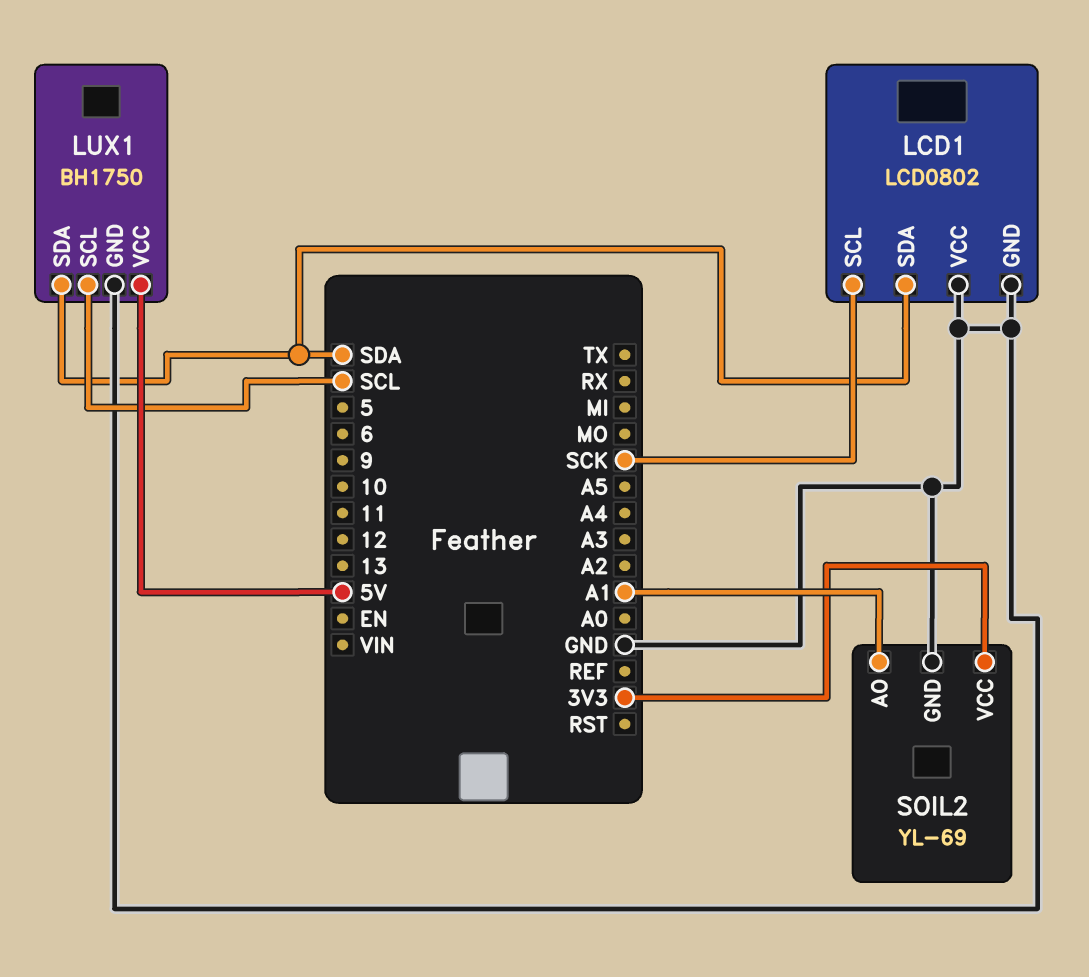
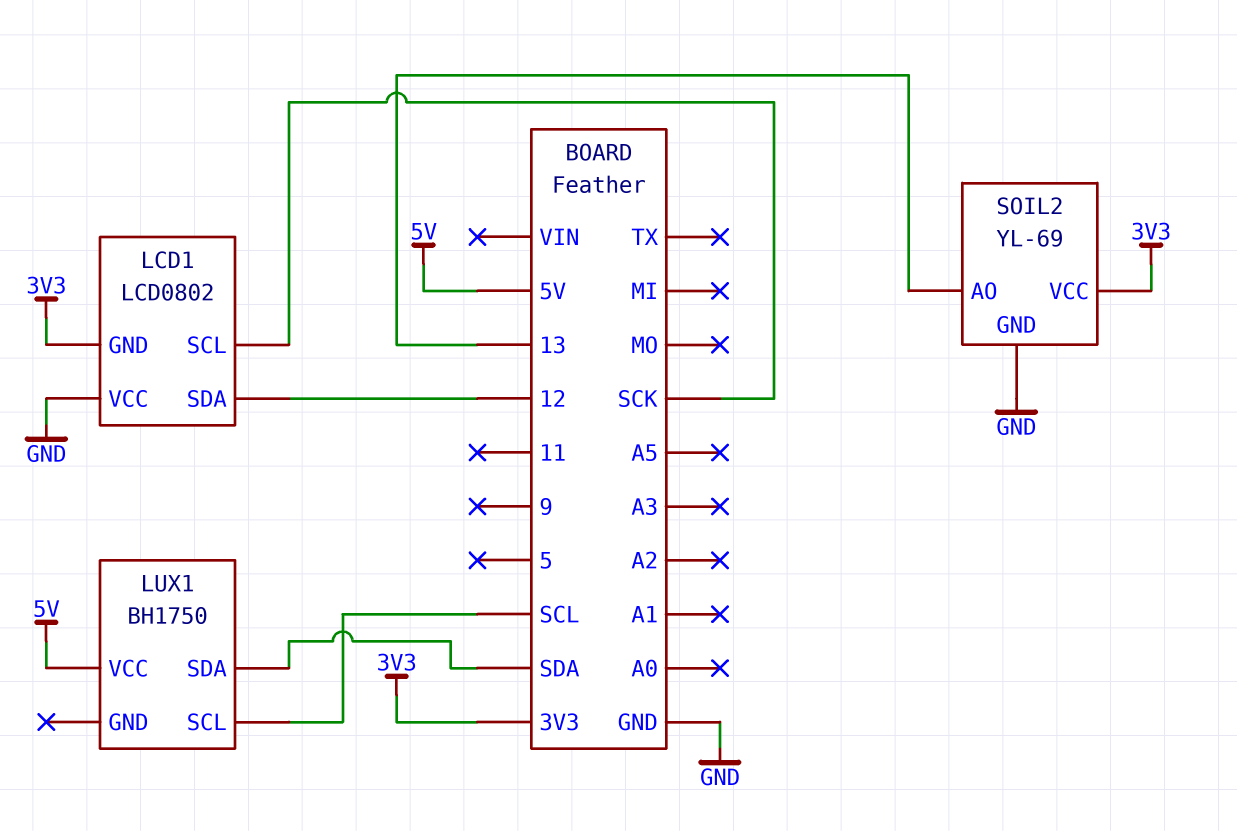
LCD1 pin GND: GND -> 3V3
LCD1 pin SDA: SDA -> 12
LUX1 pin GND: GND -> none
SOIL2 pin AO: A1 -> 13

